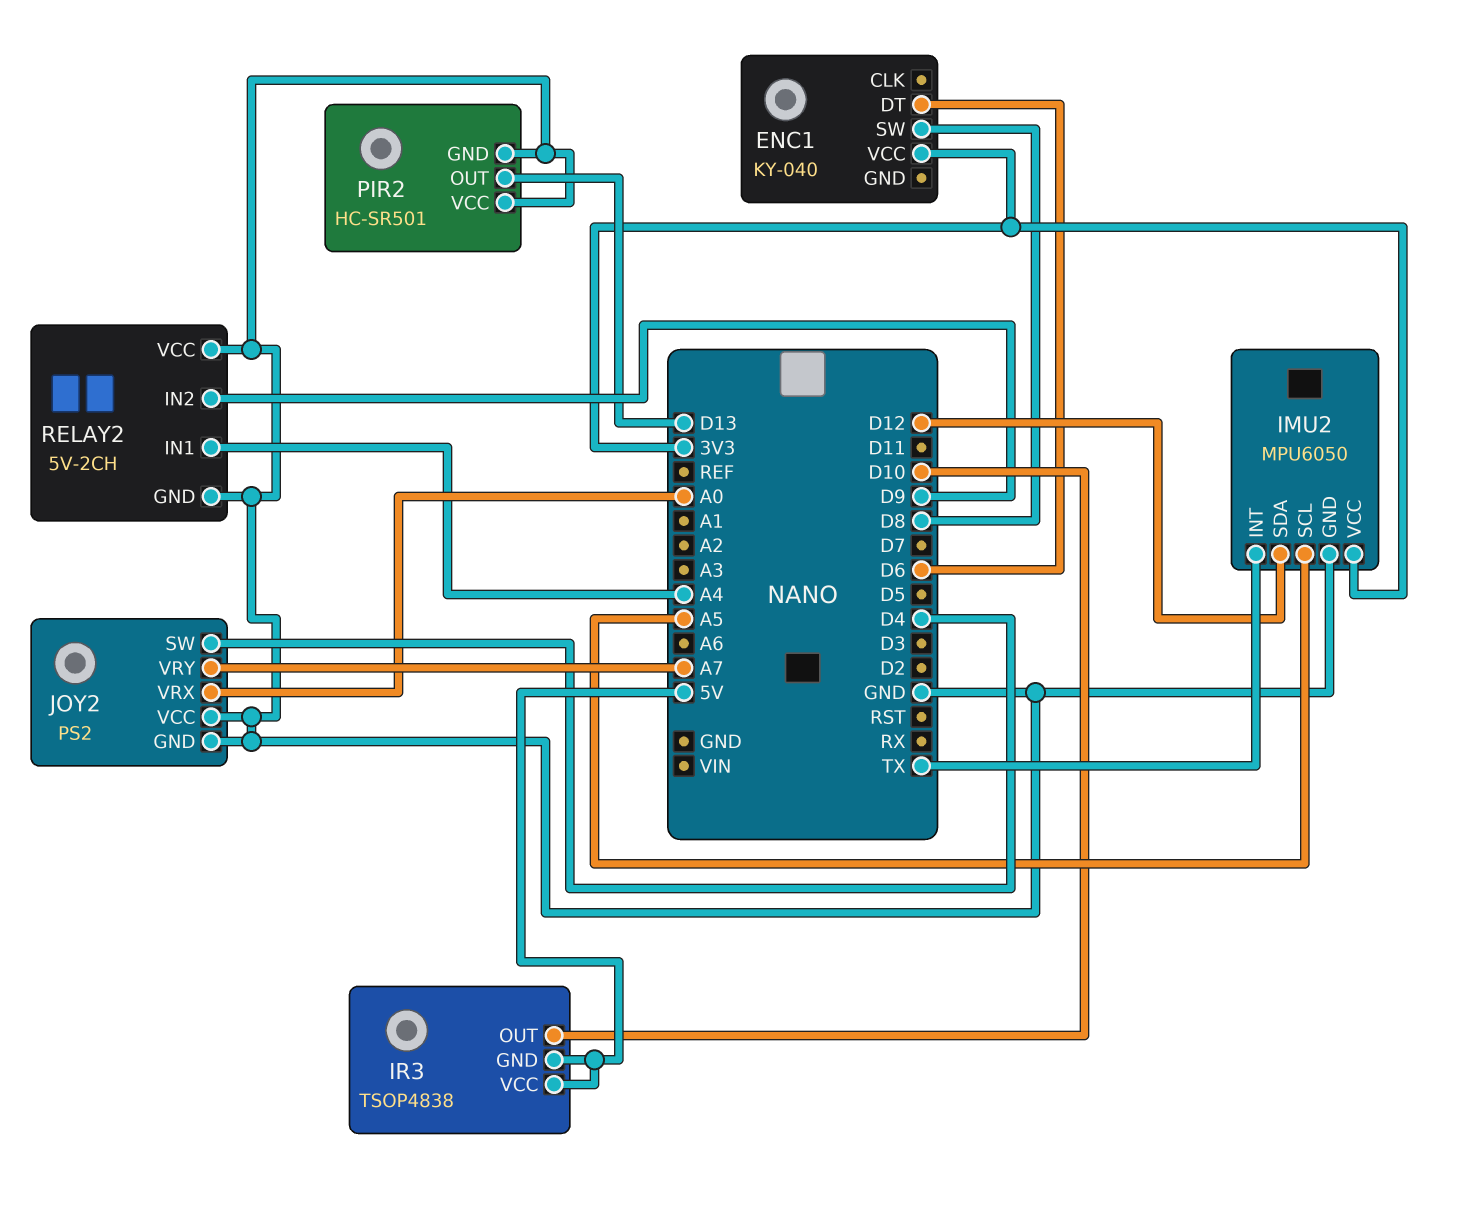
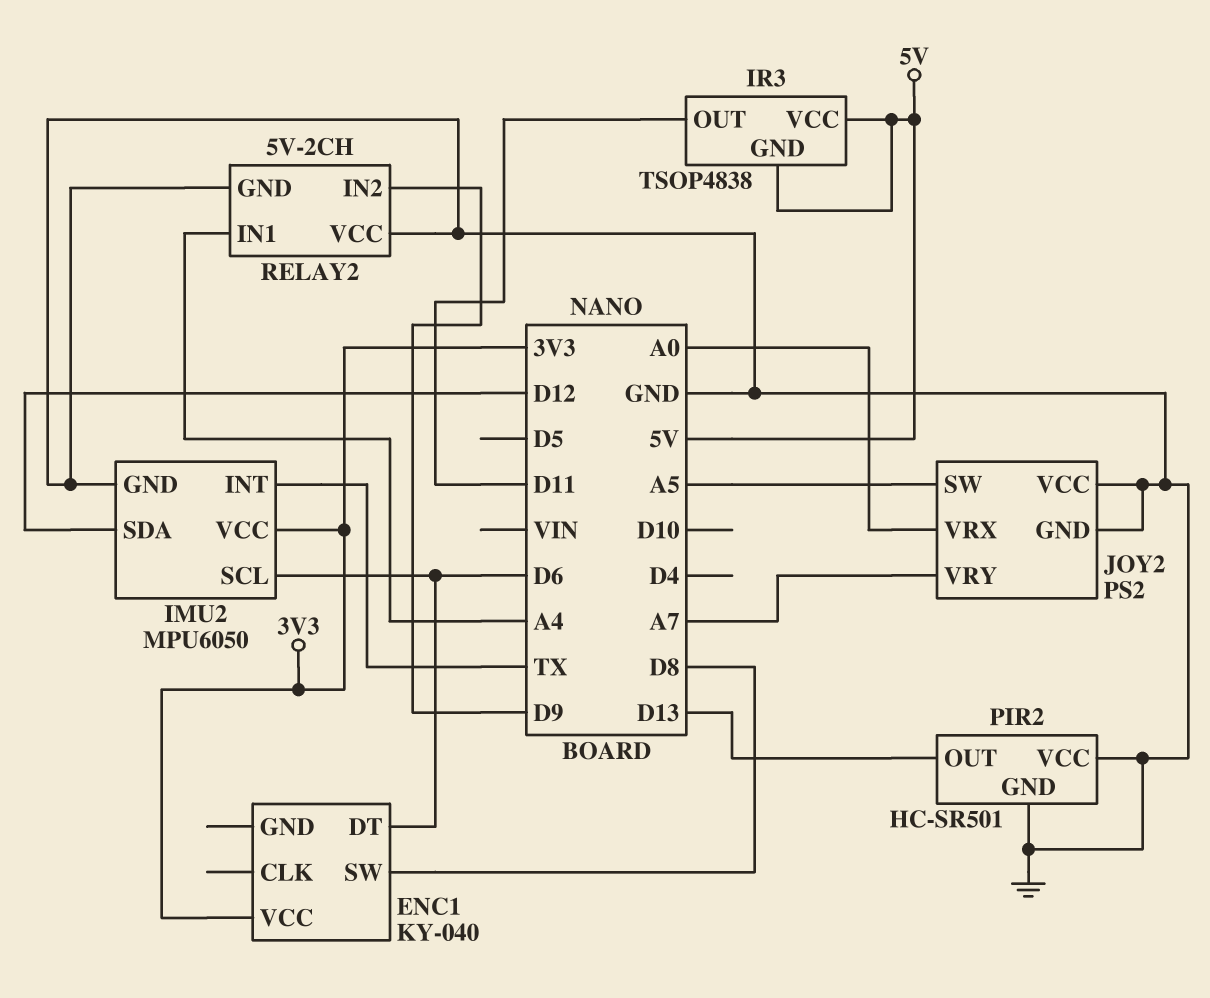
IMU2 pin SCL: A5 -> D6
IR3 pin OUT: D10 -> D11
JOY2 pin SW: D4 -> A5

